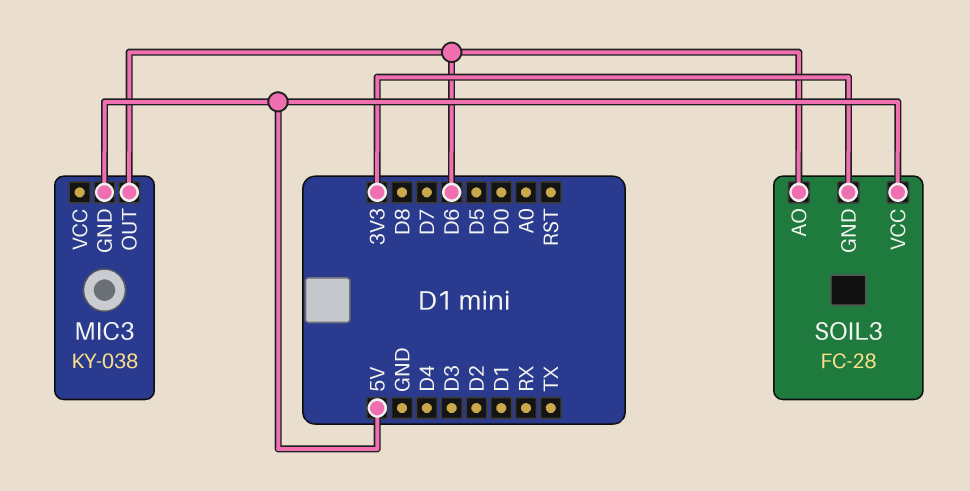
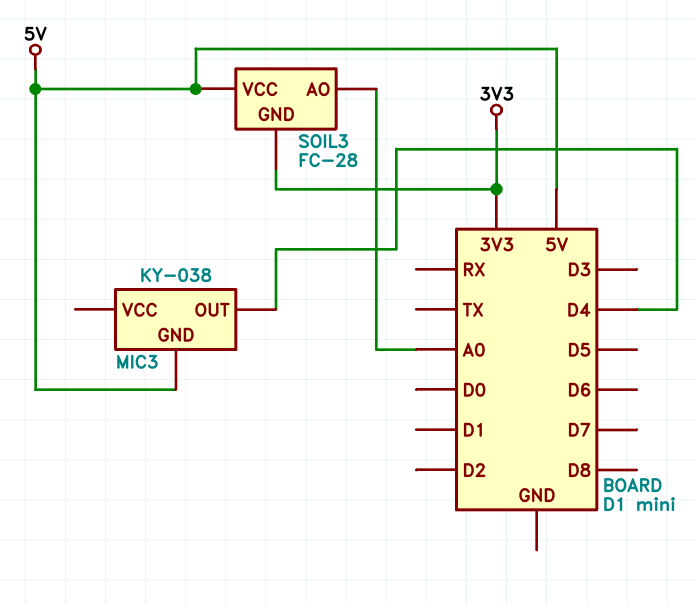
MIC3 pin OUT: D6 -> D4
SOIL3 pin AO: D6 -> A0

